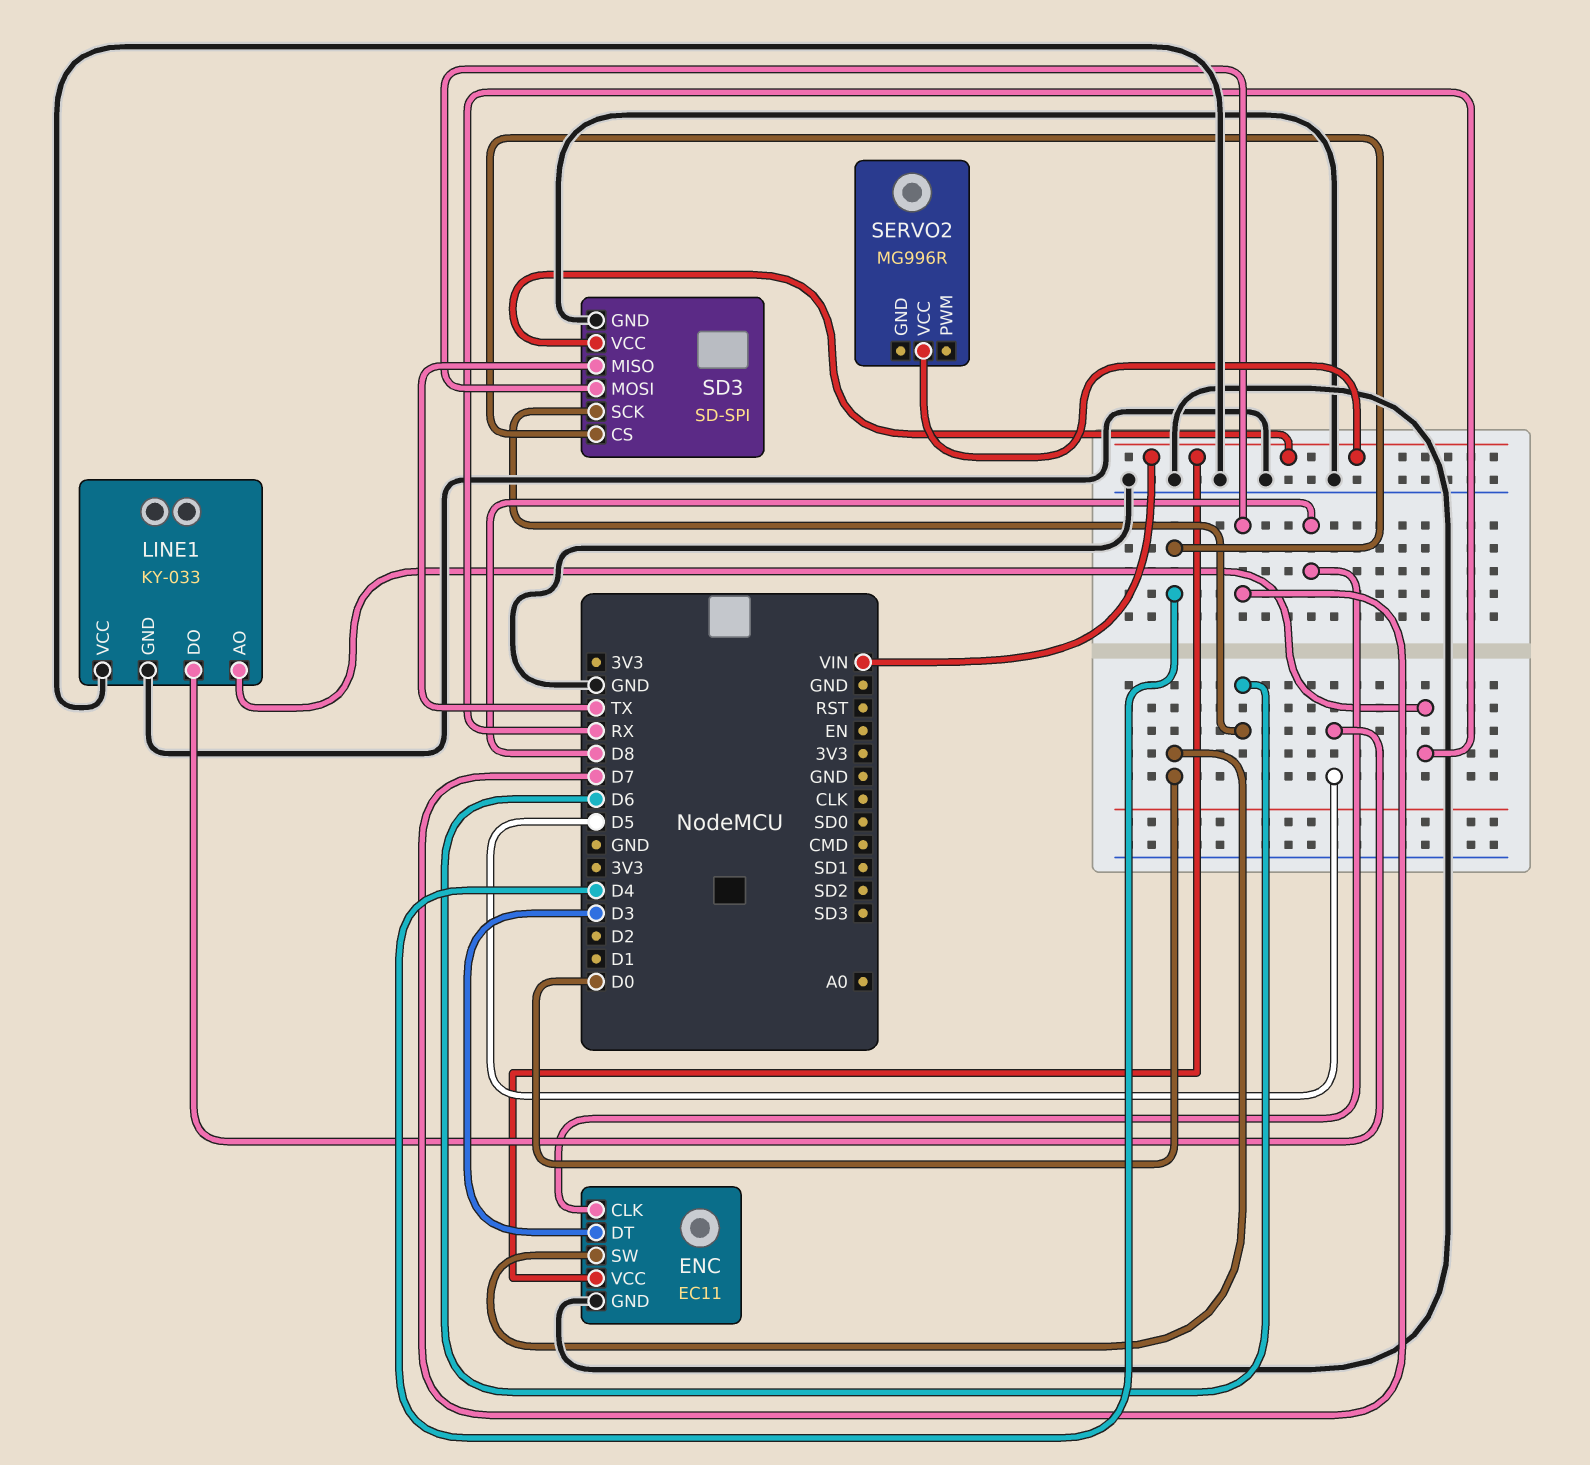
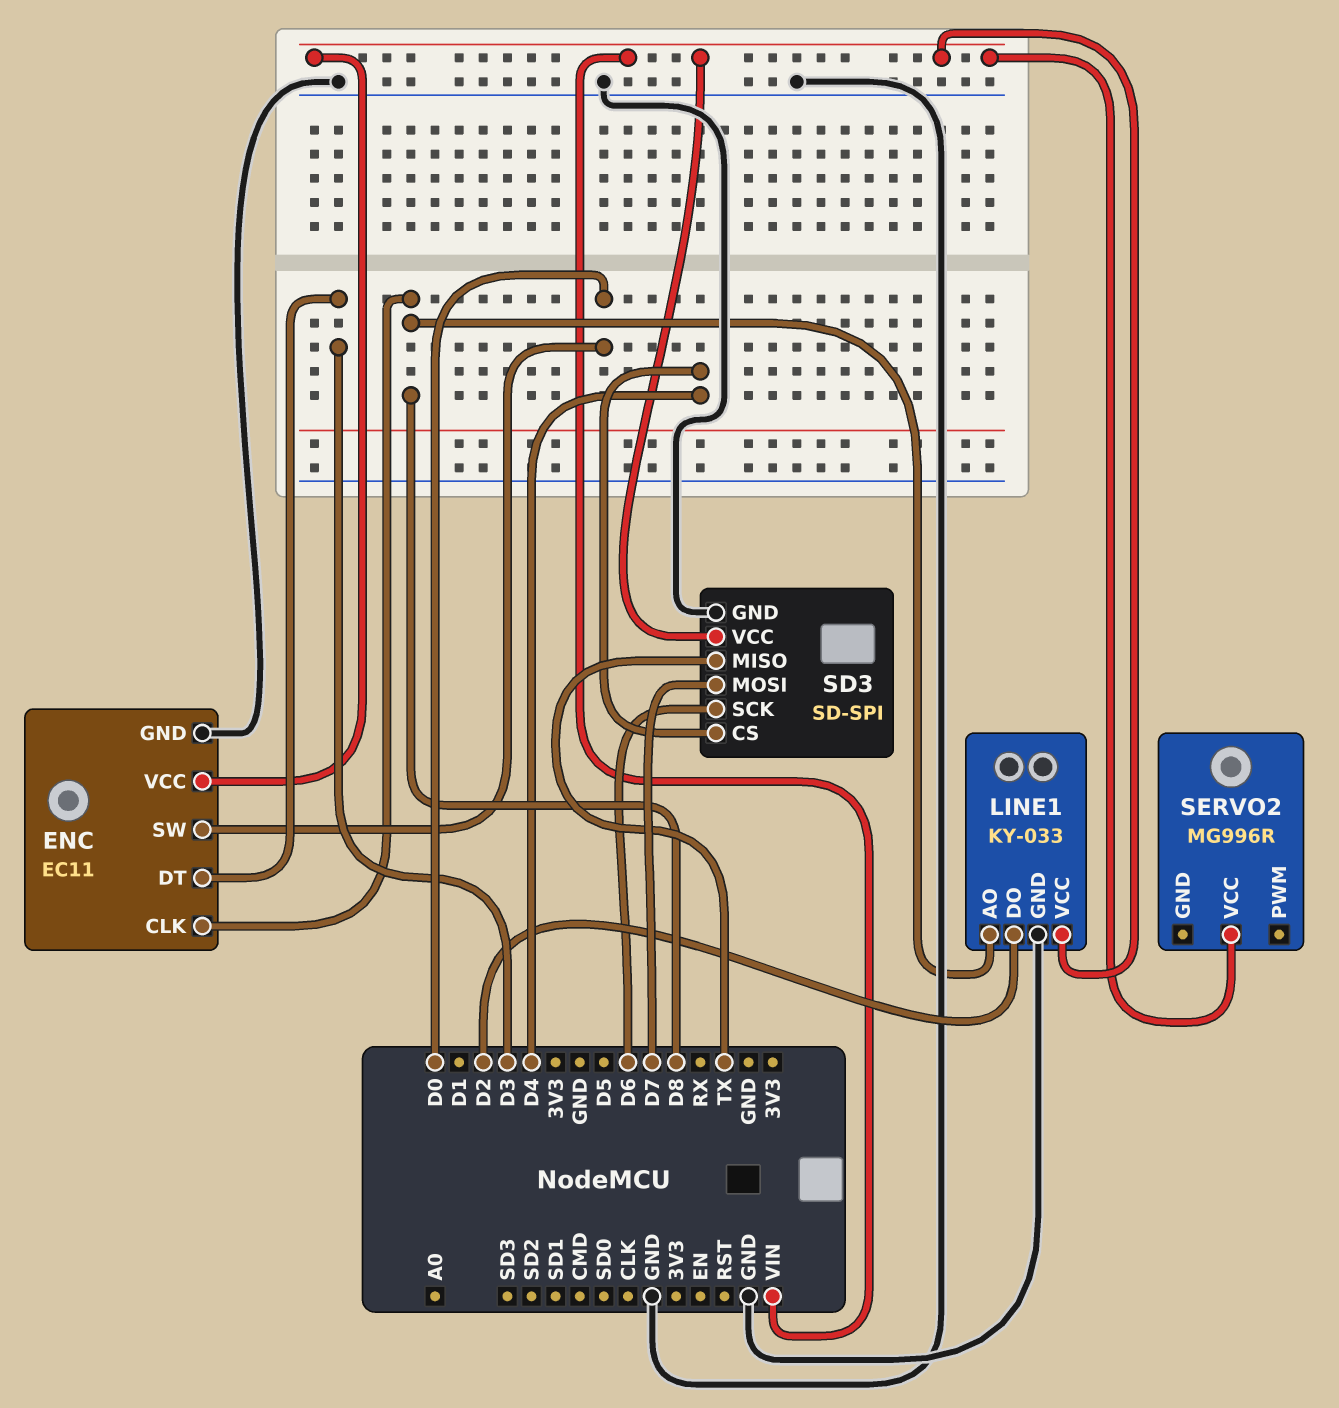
LINE1 pin AO: RX -> D8
LINE1 pin DO: D5 -> D2
LINE1 pin VCC: GND -> VIN

